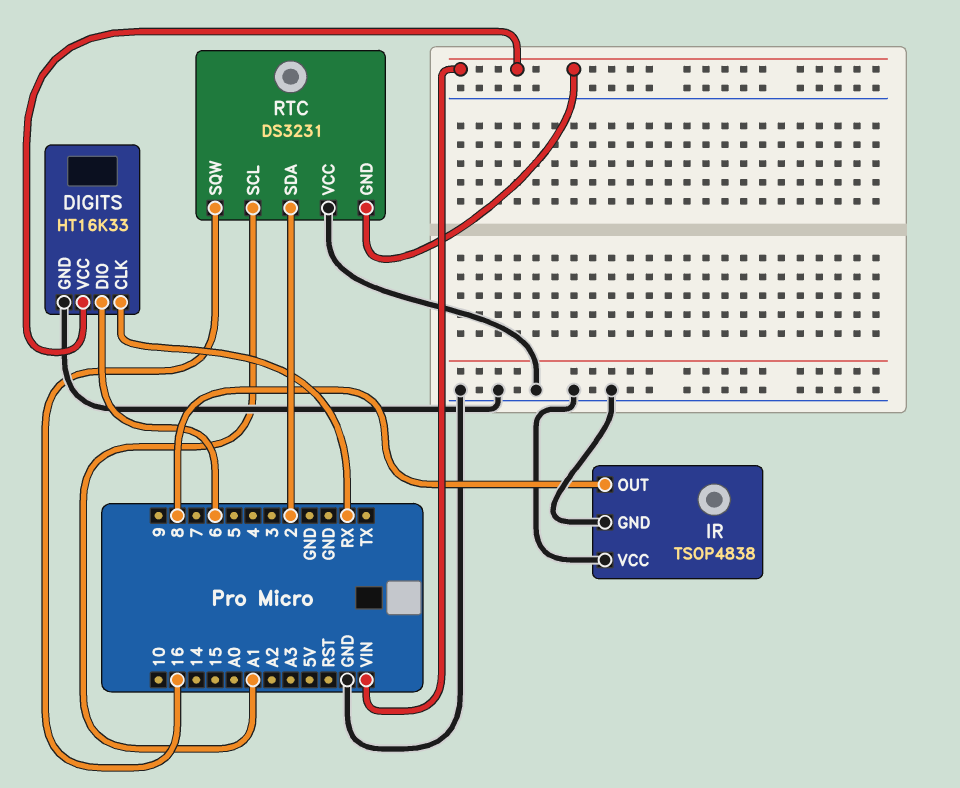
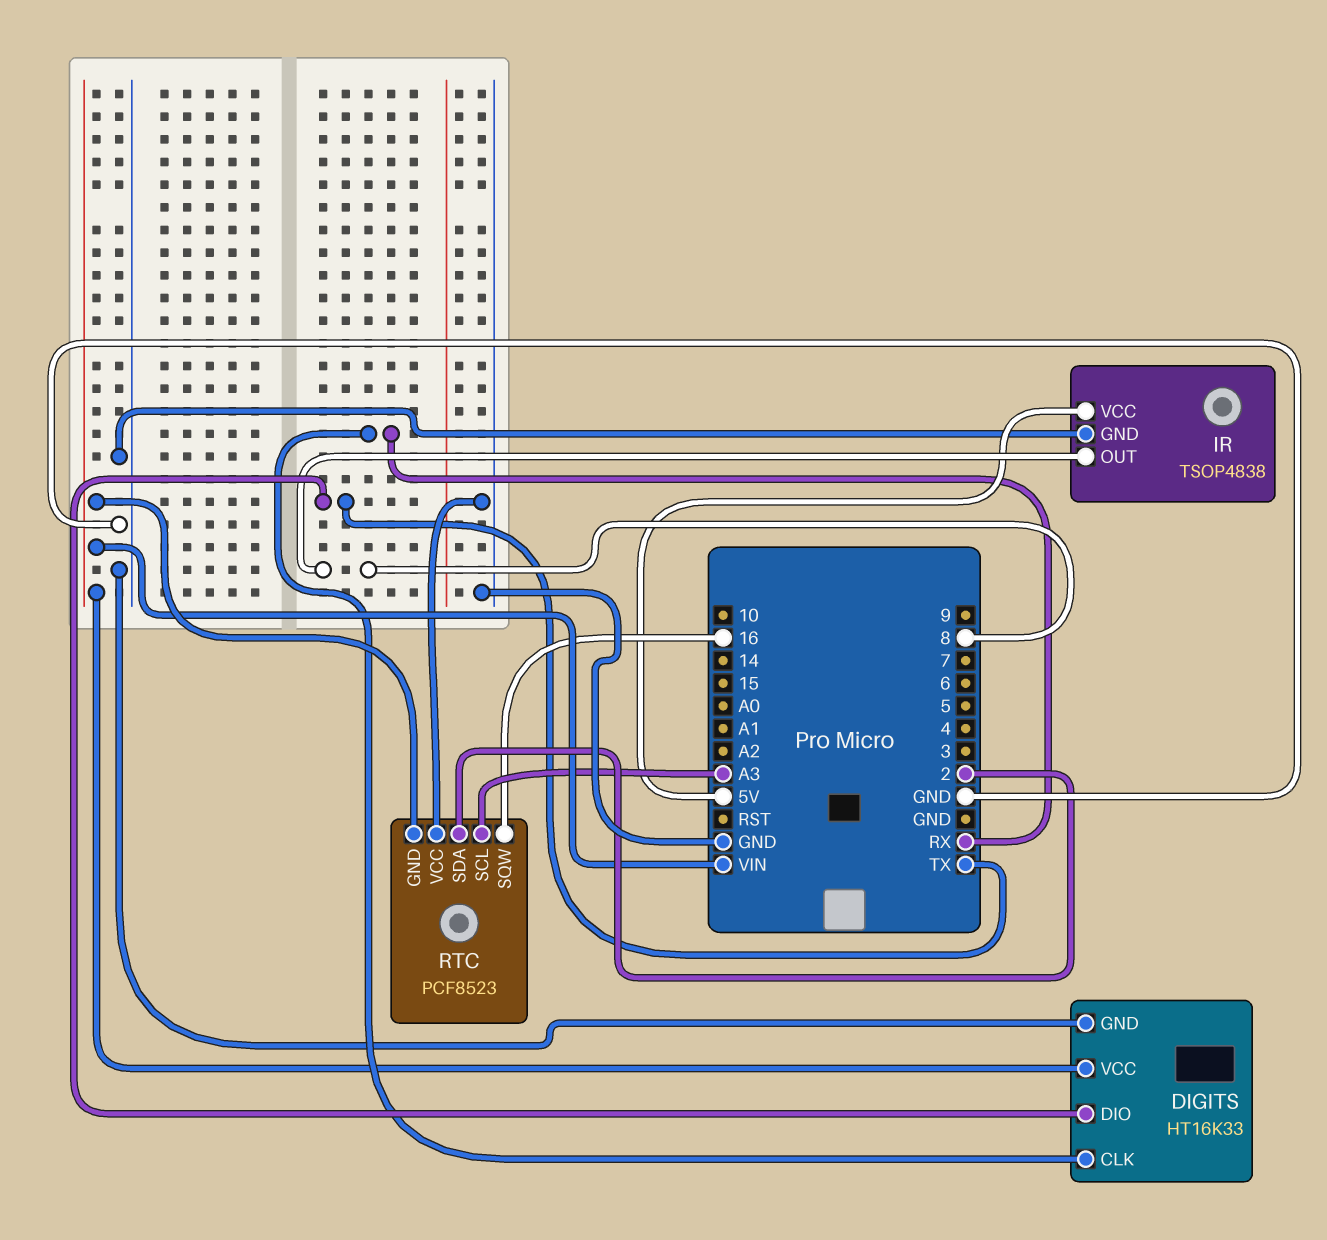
DIGITS pin DIO: 6 -> TX
IR pin VCC: GND -> 5V
RTC: DS3231 -> PCF8523
RTC pin SCL: A1 -> A3

